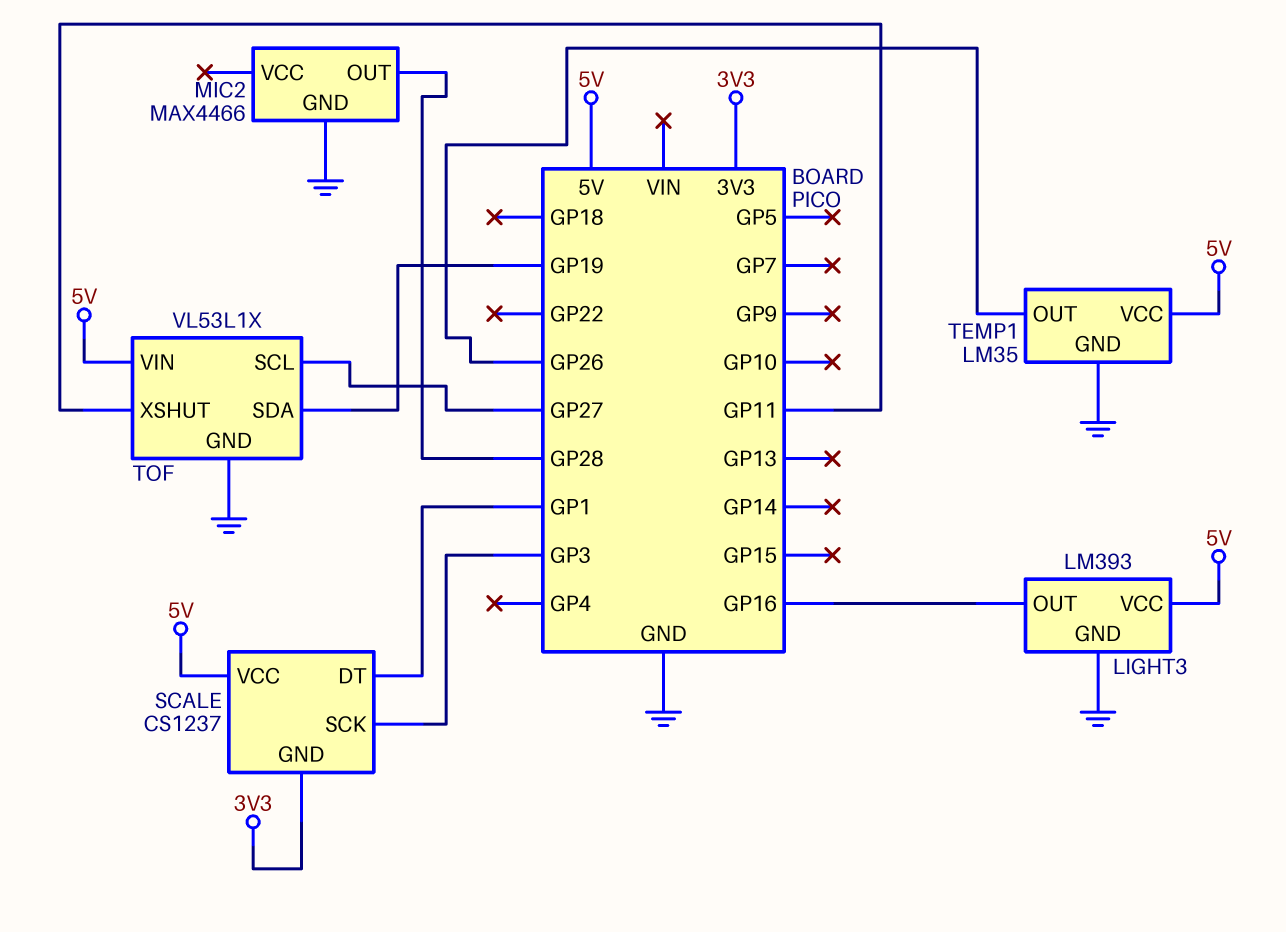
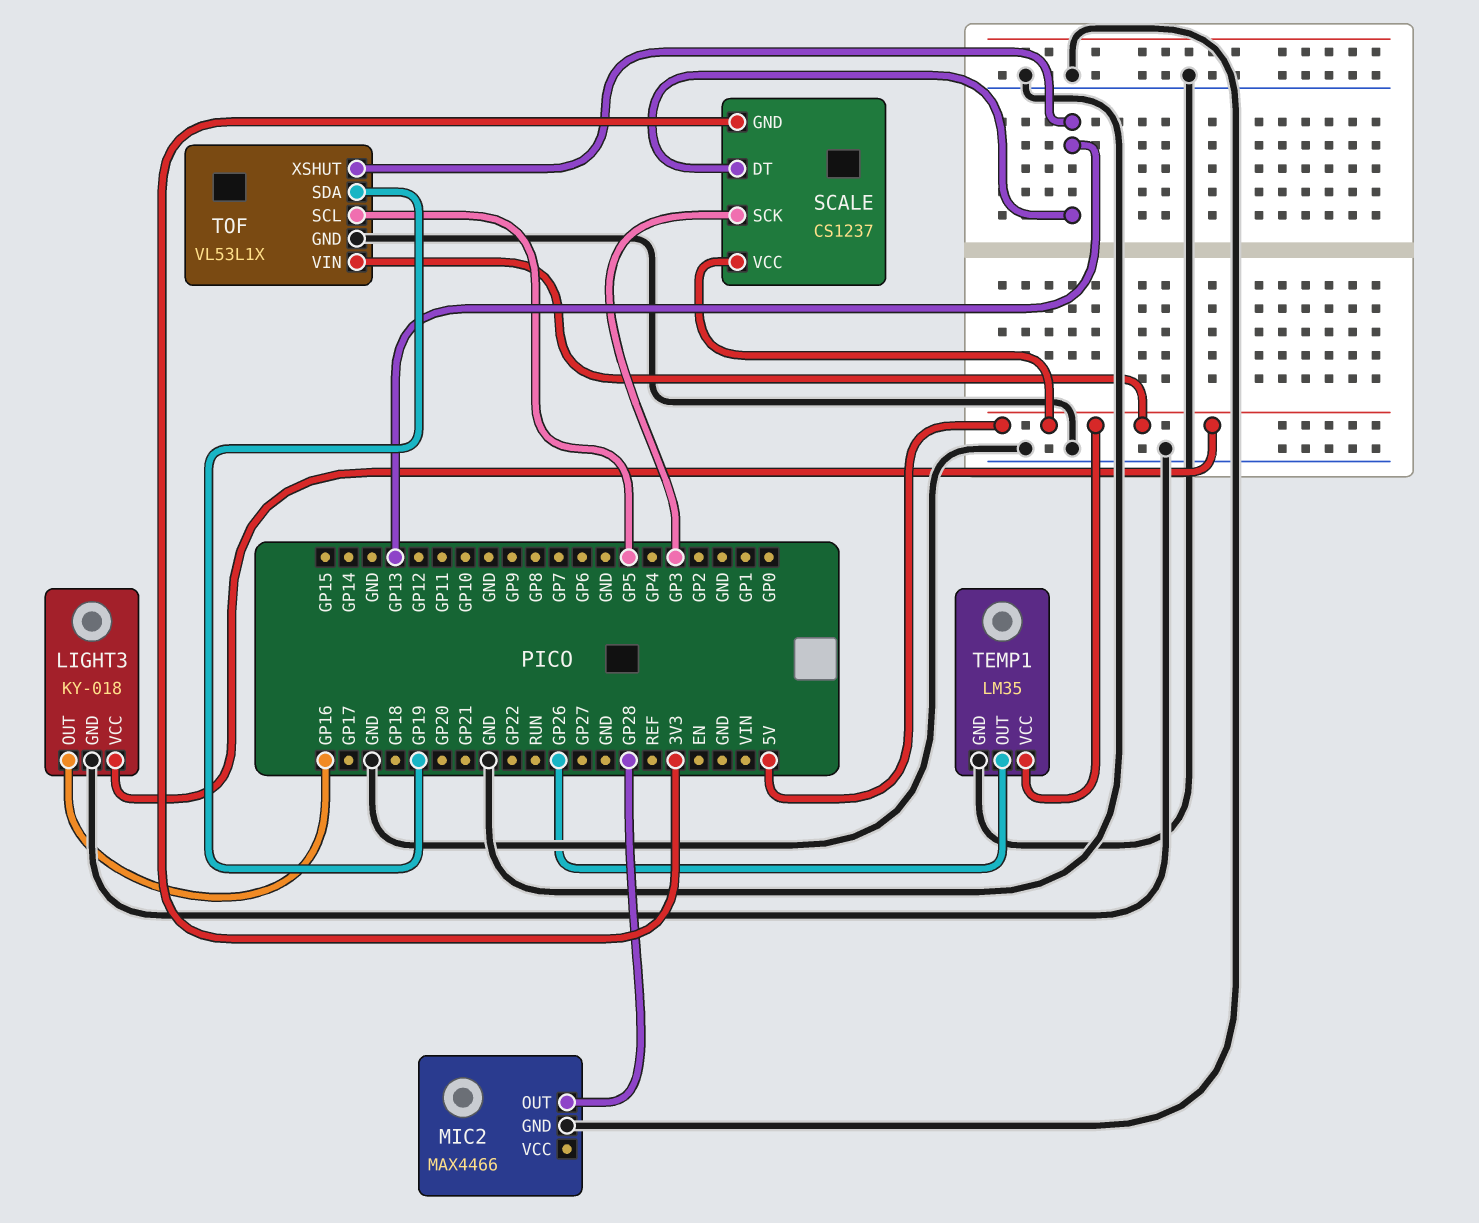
LIGHT3: LM393 -> KY-018
SCALE pin DT: GP1 -> GP13
TOF pin SCL: GP27 -> GP5
TOF pin XSHUT: GP11 -> GP13

